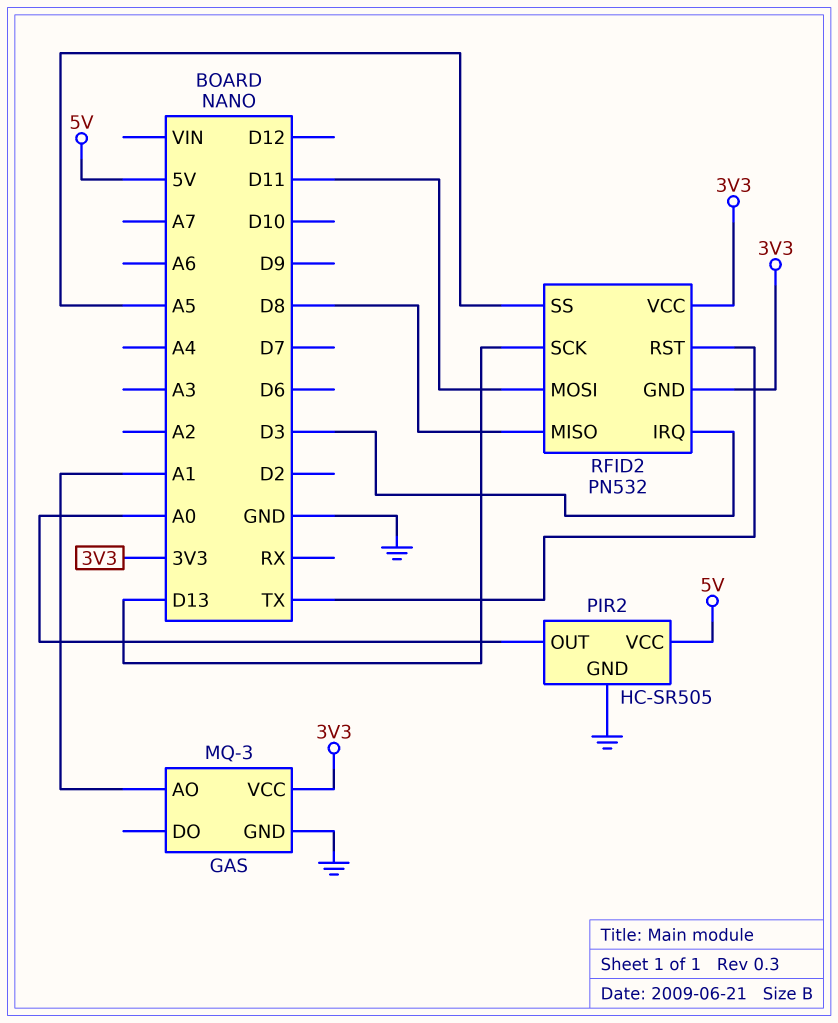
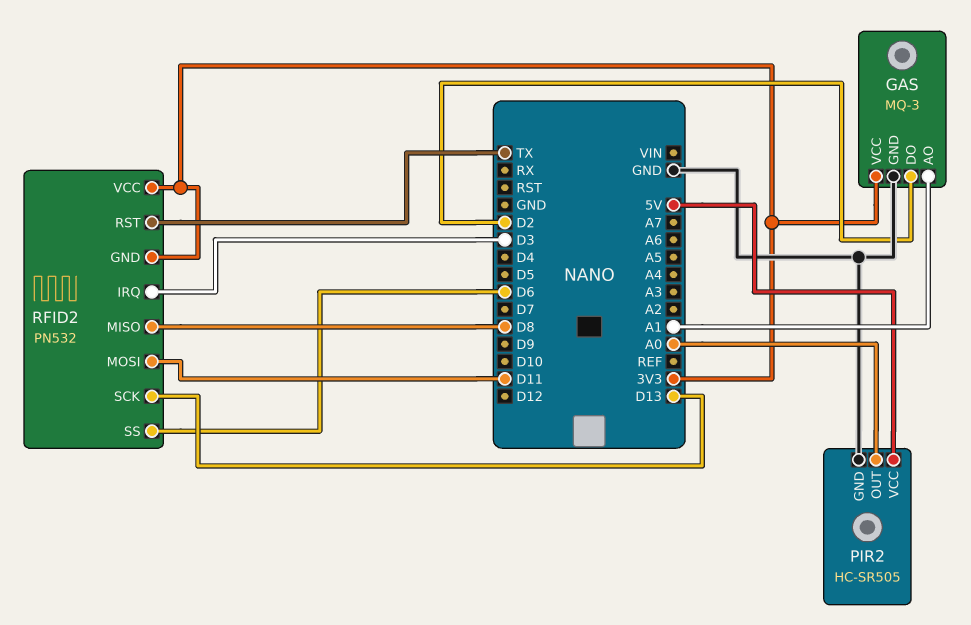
GAS pin DO: none -> D2
RFID2 pin SS: A5 -> D6

